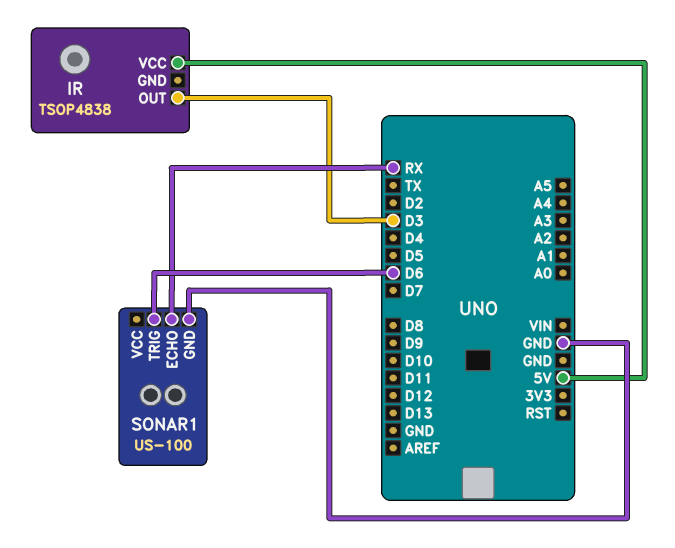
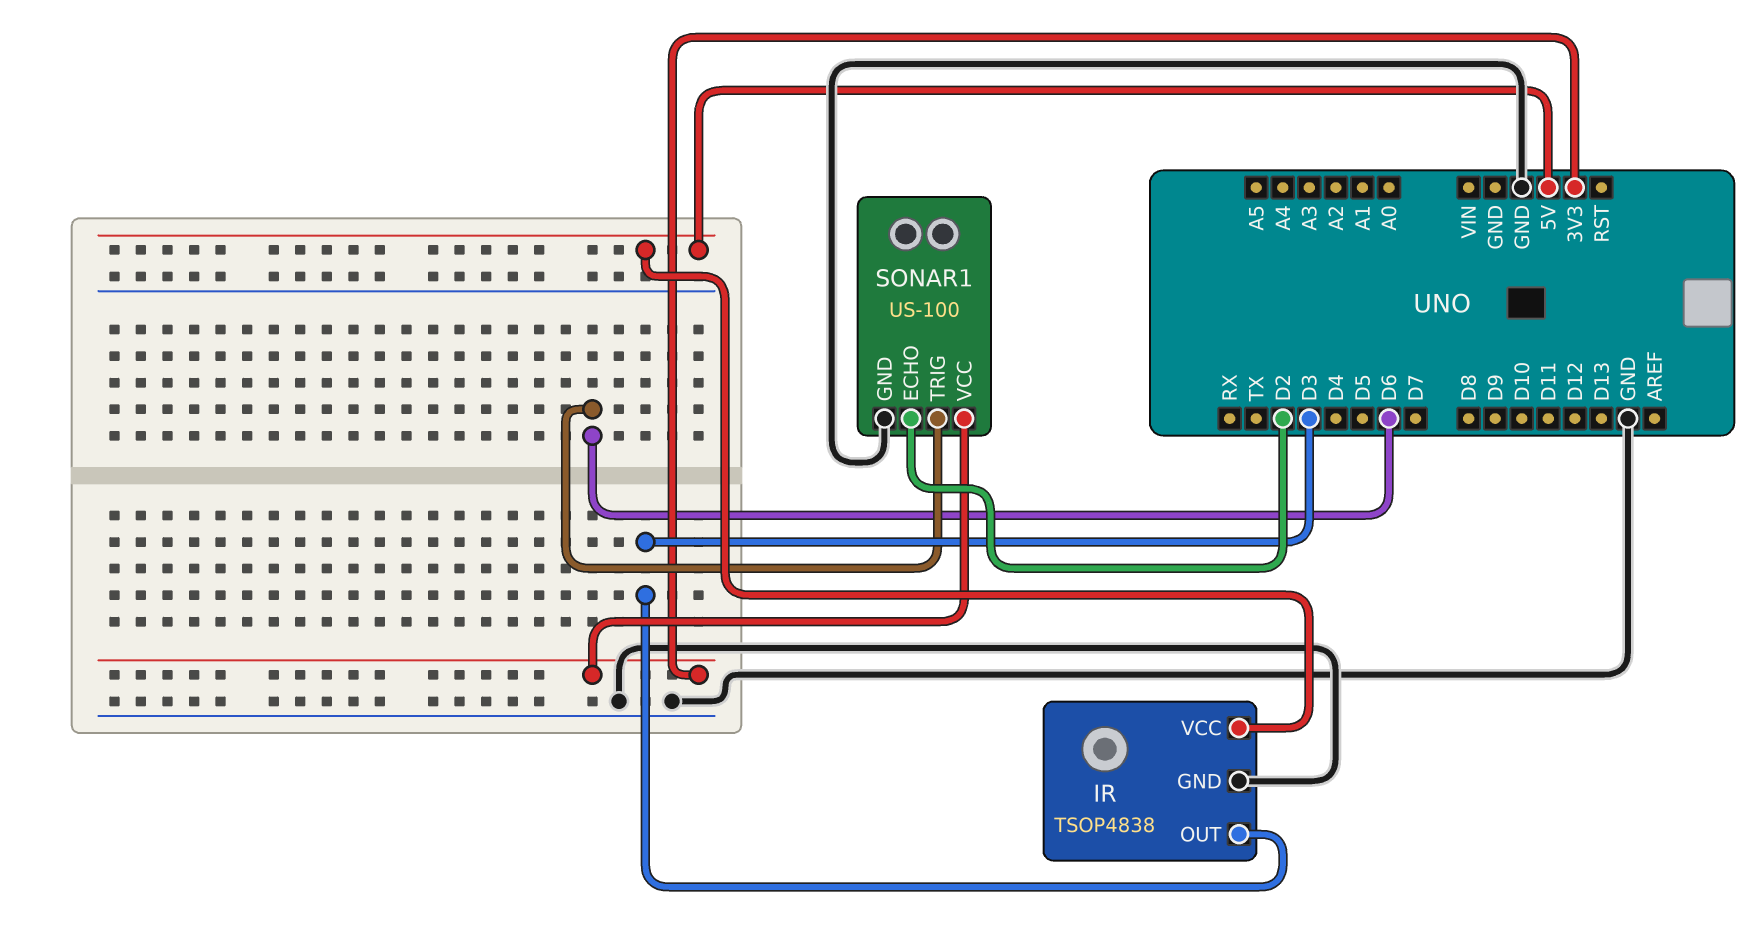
IR pin GND: none -> GND
SONAR1 pin ECHO: RX -> D2
SONAR1 pin VCC: none -> 3V3

